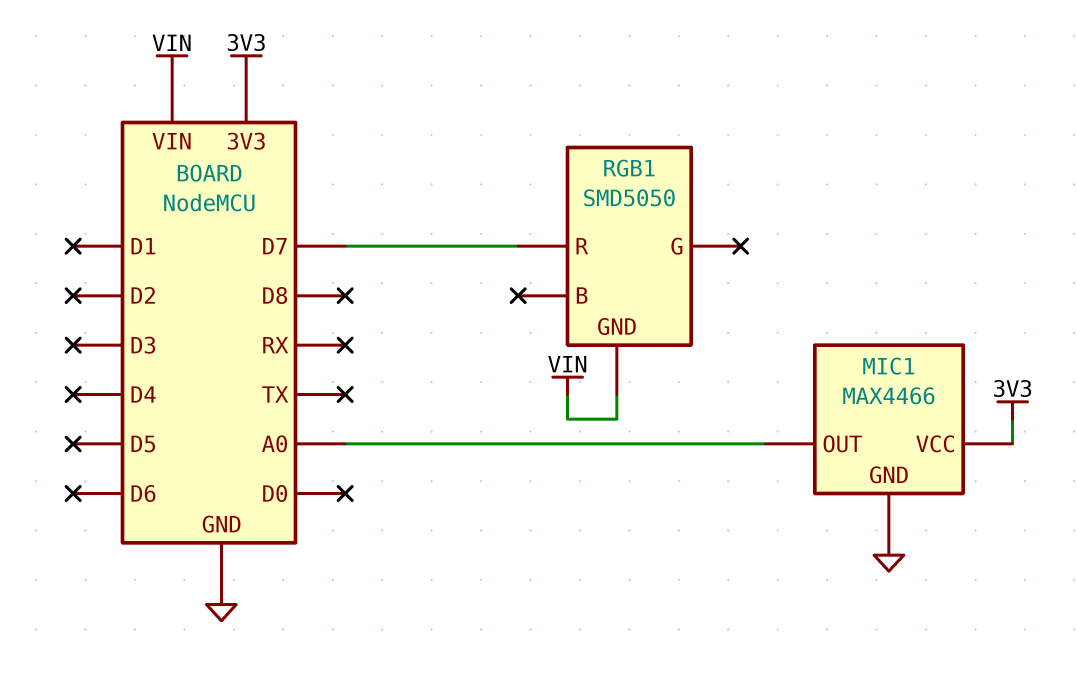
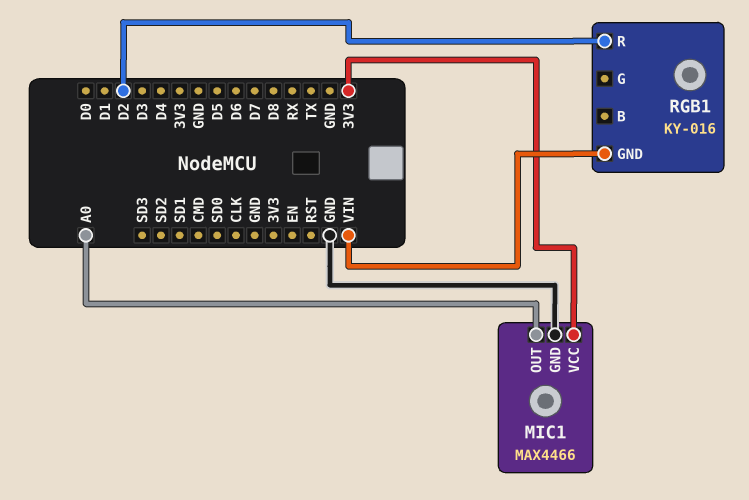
RGB1: SMD5050 -> KY-016
RGB1 pin R: D7 -> D2

